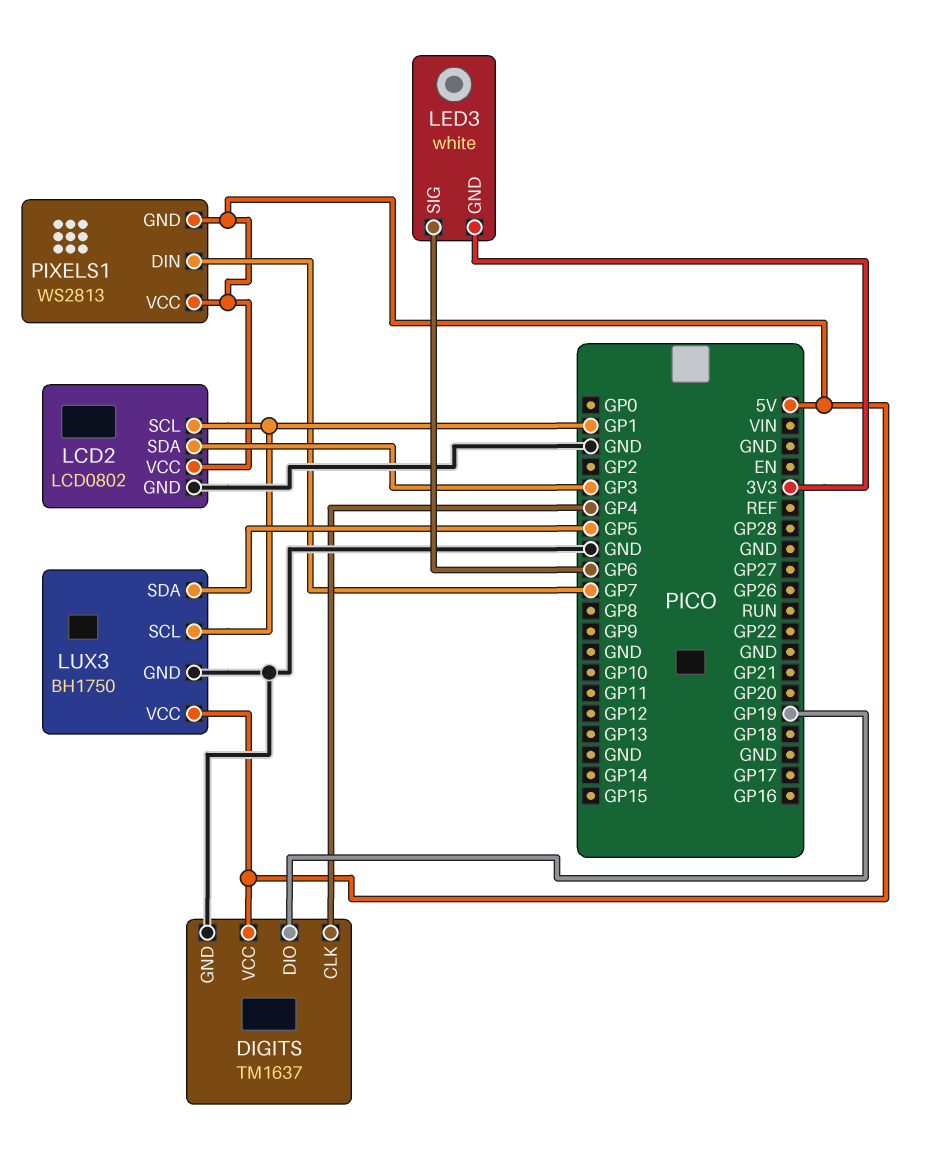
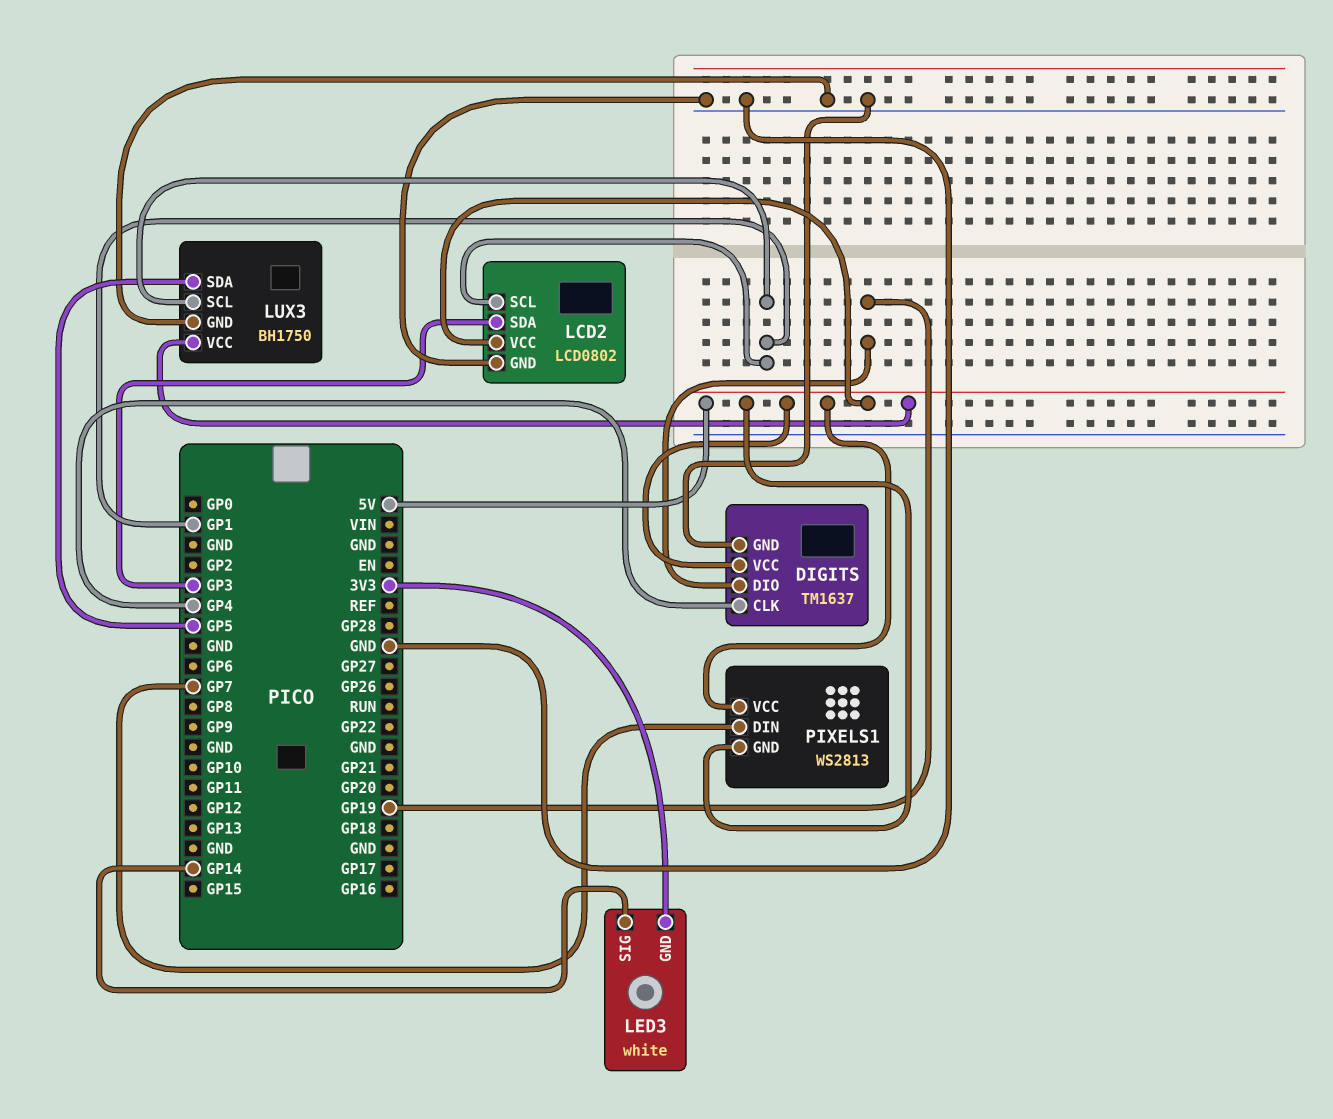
LED3 pin SIG: GP6 -> GP14

